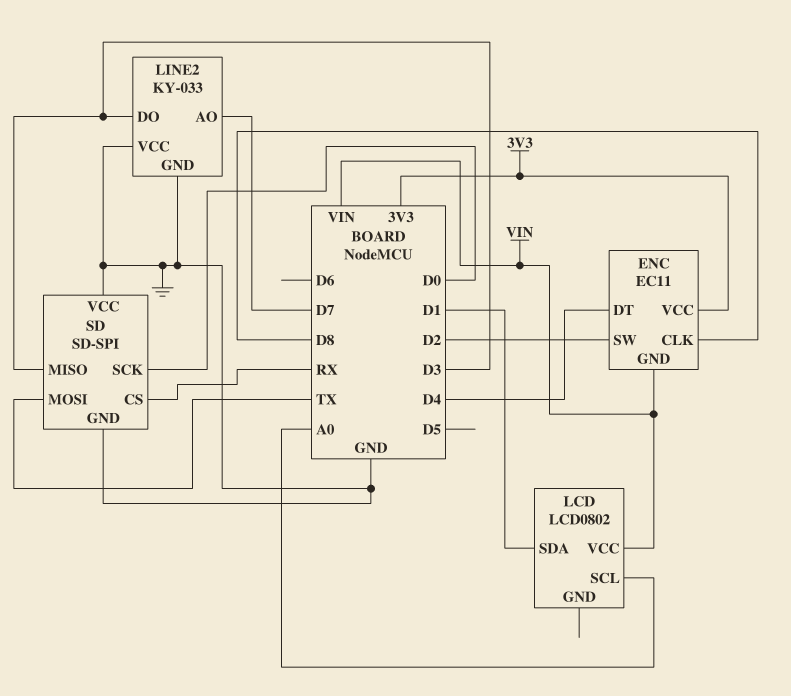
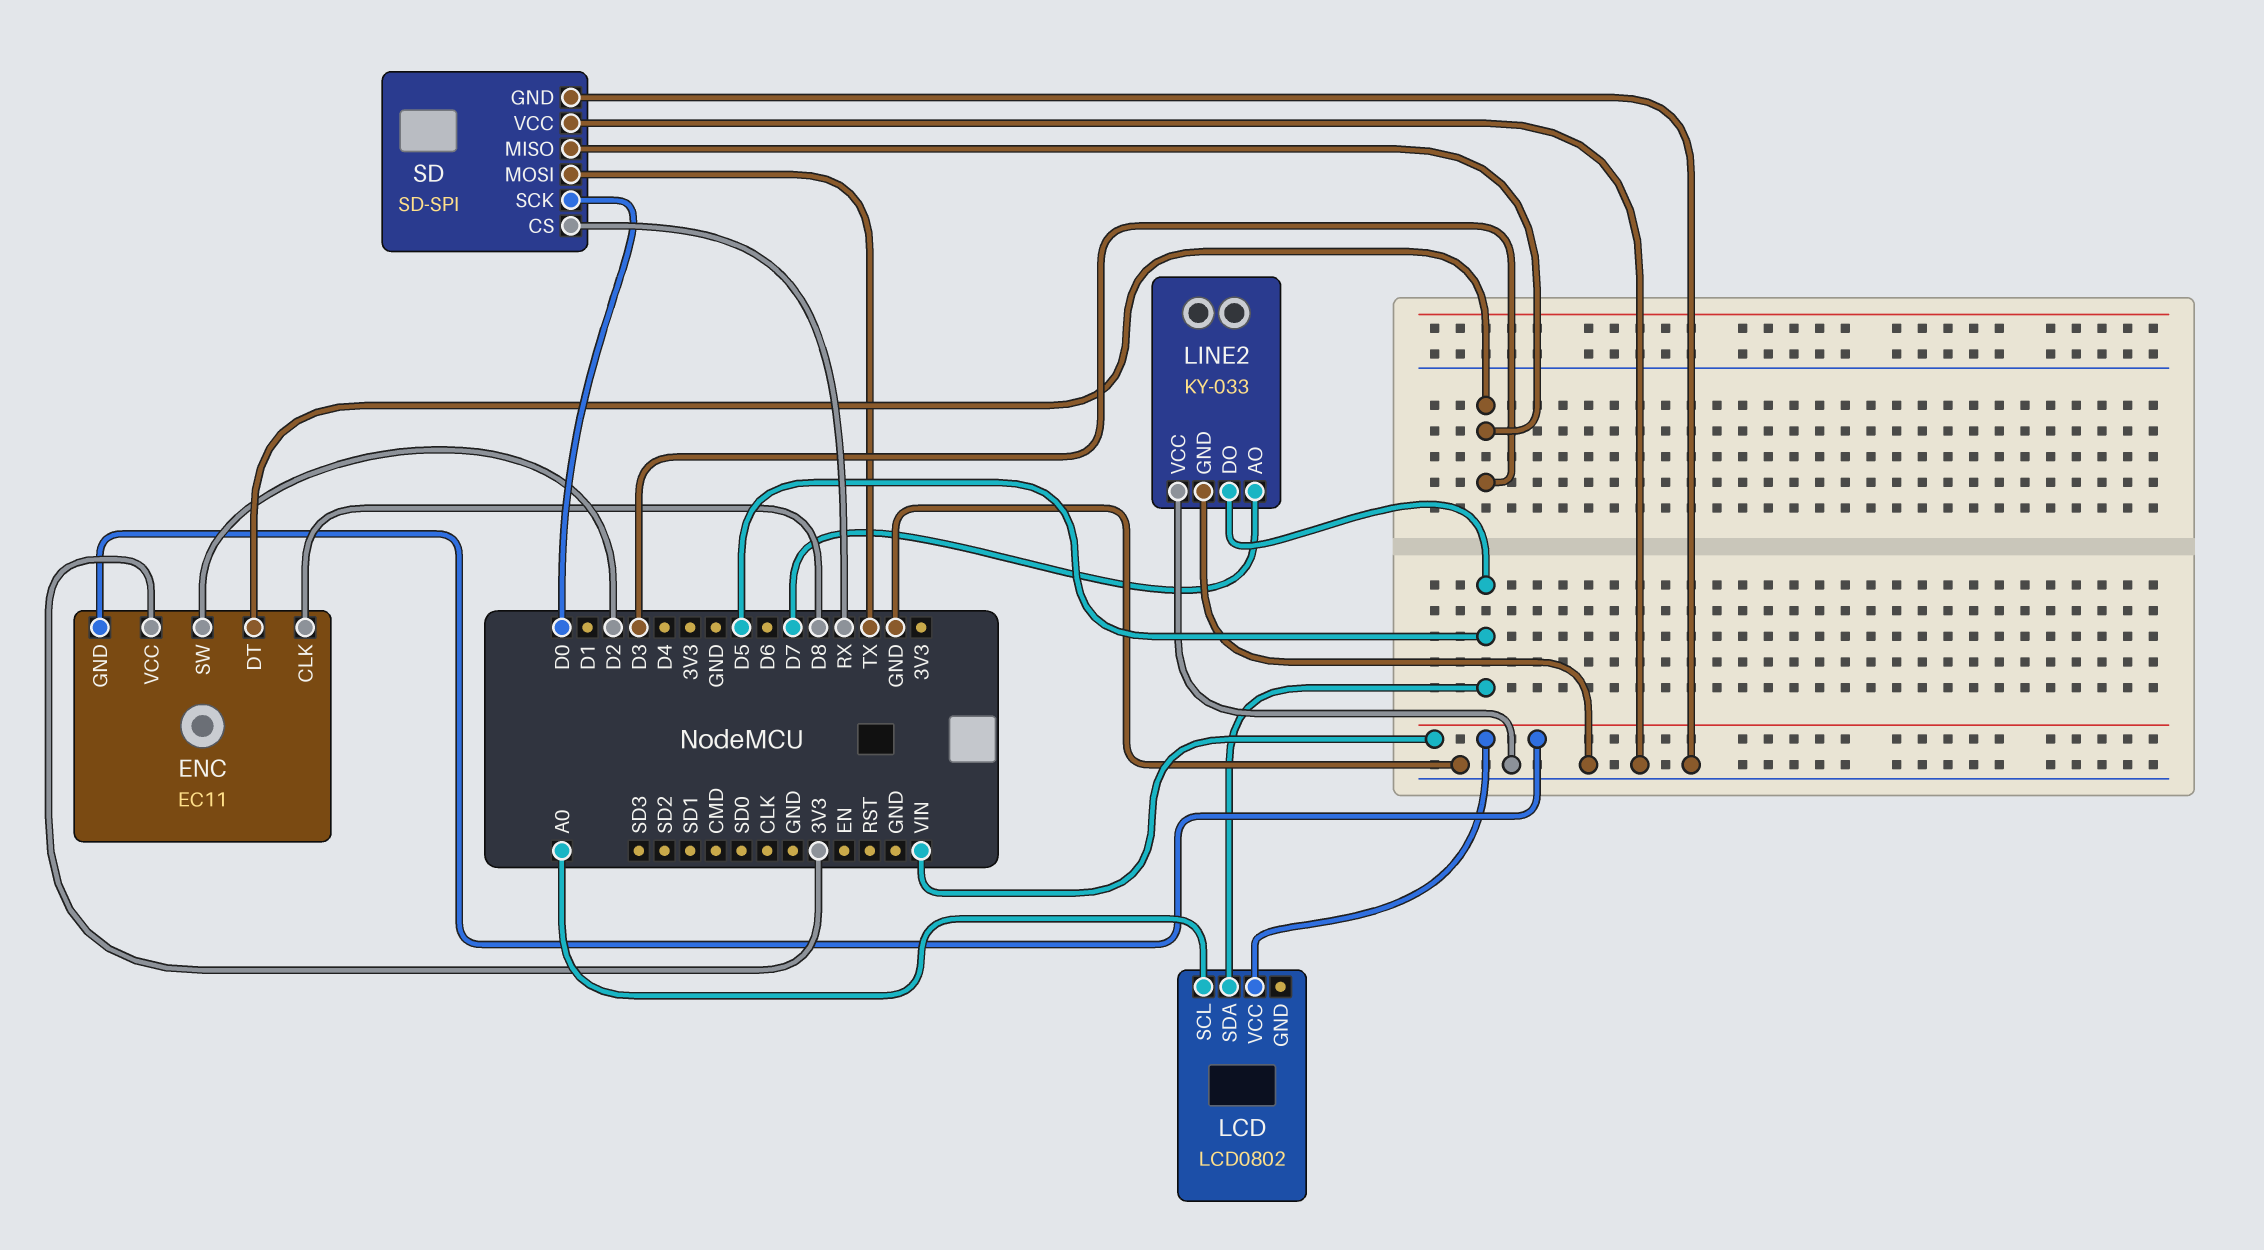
ENC pin DT: D4 -> D3
LCD pin SDA: D1 -> D5
LINE2 pin DO: D3 -> D5

